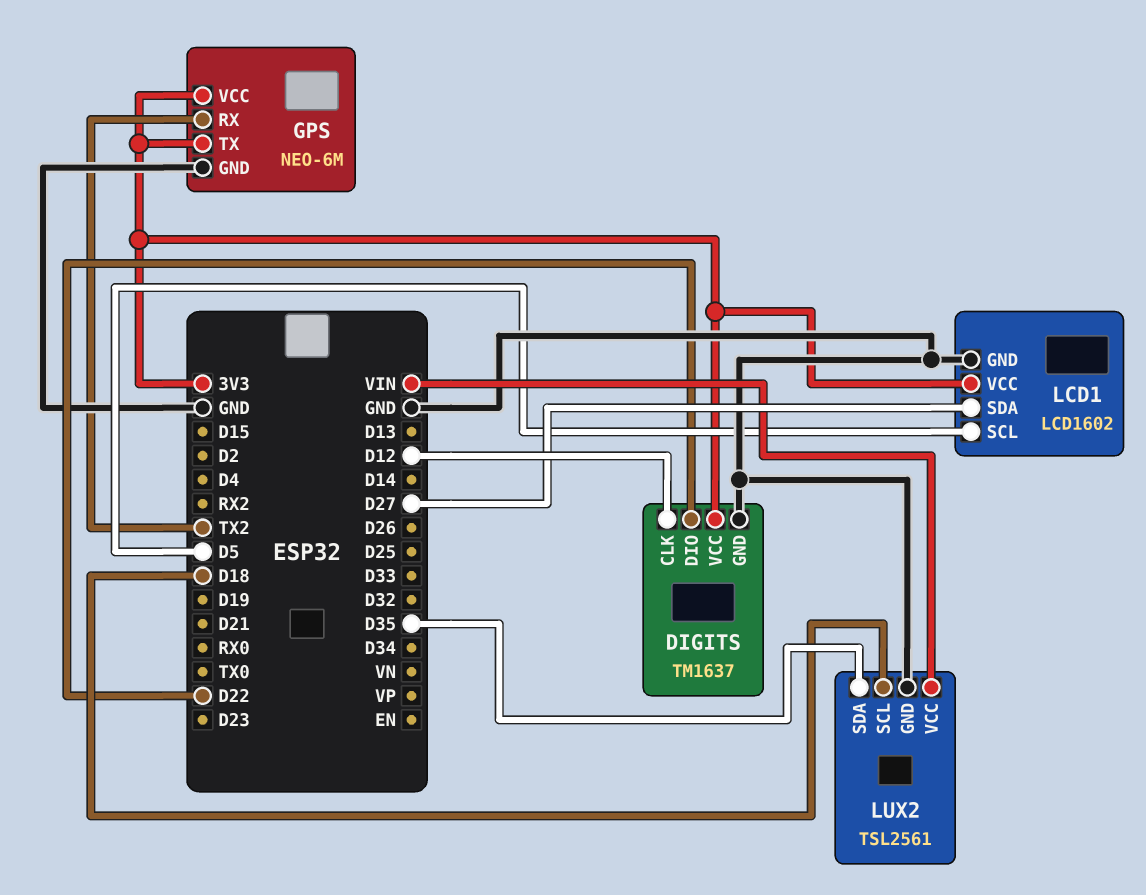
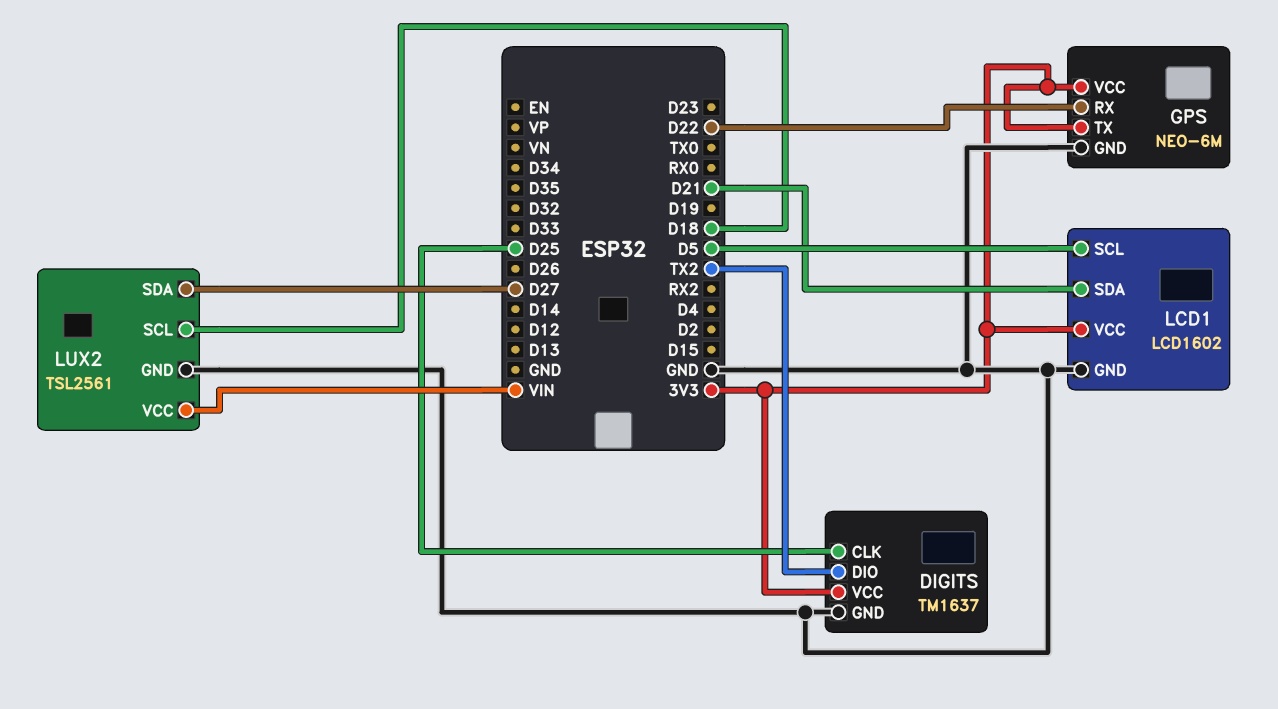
DIGITS pin CLK: D12 -> D25
DIGITS pin DIO: D22 -> TX2
GPS pin RX: TX2 -> D22
LCD1 pin SDA: D27 -> D21
LUX2 pin SDA: D35 -> D27

